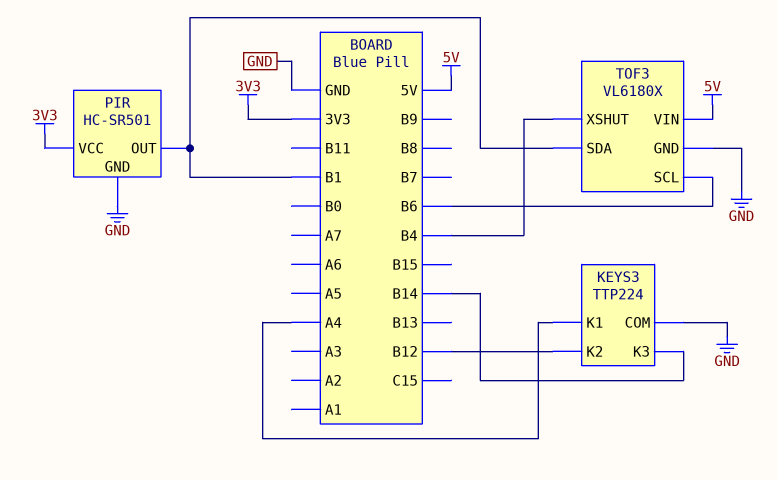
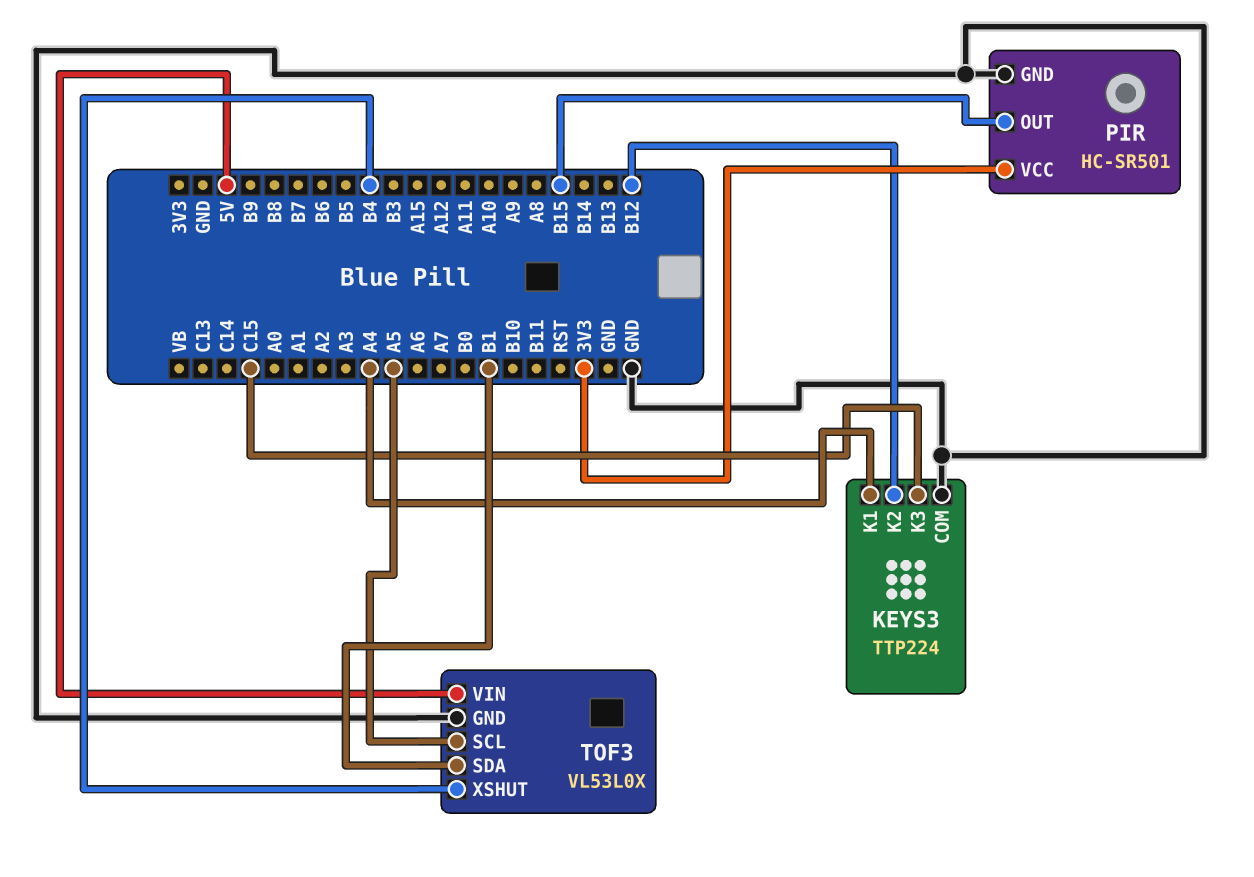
KEYS3 pin K3: B14 -> C15
PIR pin OUT: B1 -> B15
TOF3: VL6180X -> VL53L0X
TOF3 pin SCL: B6 -> A5

